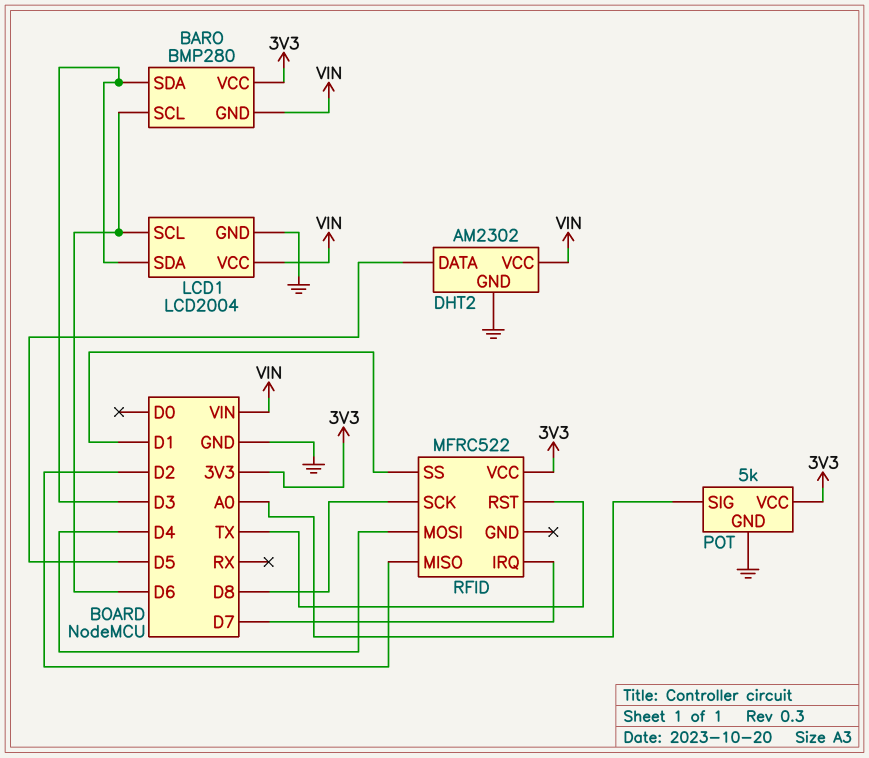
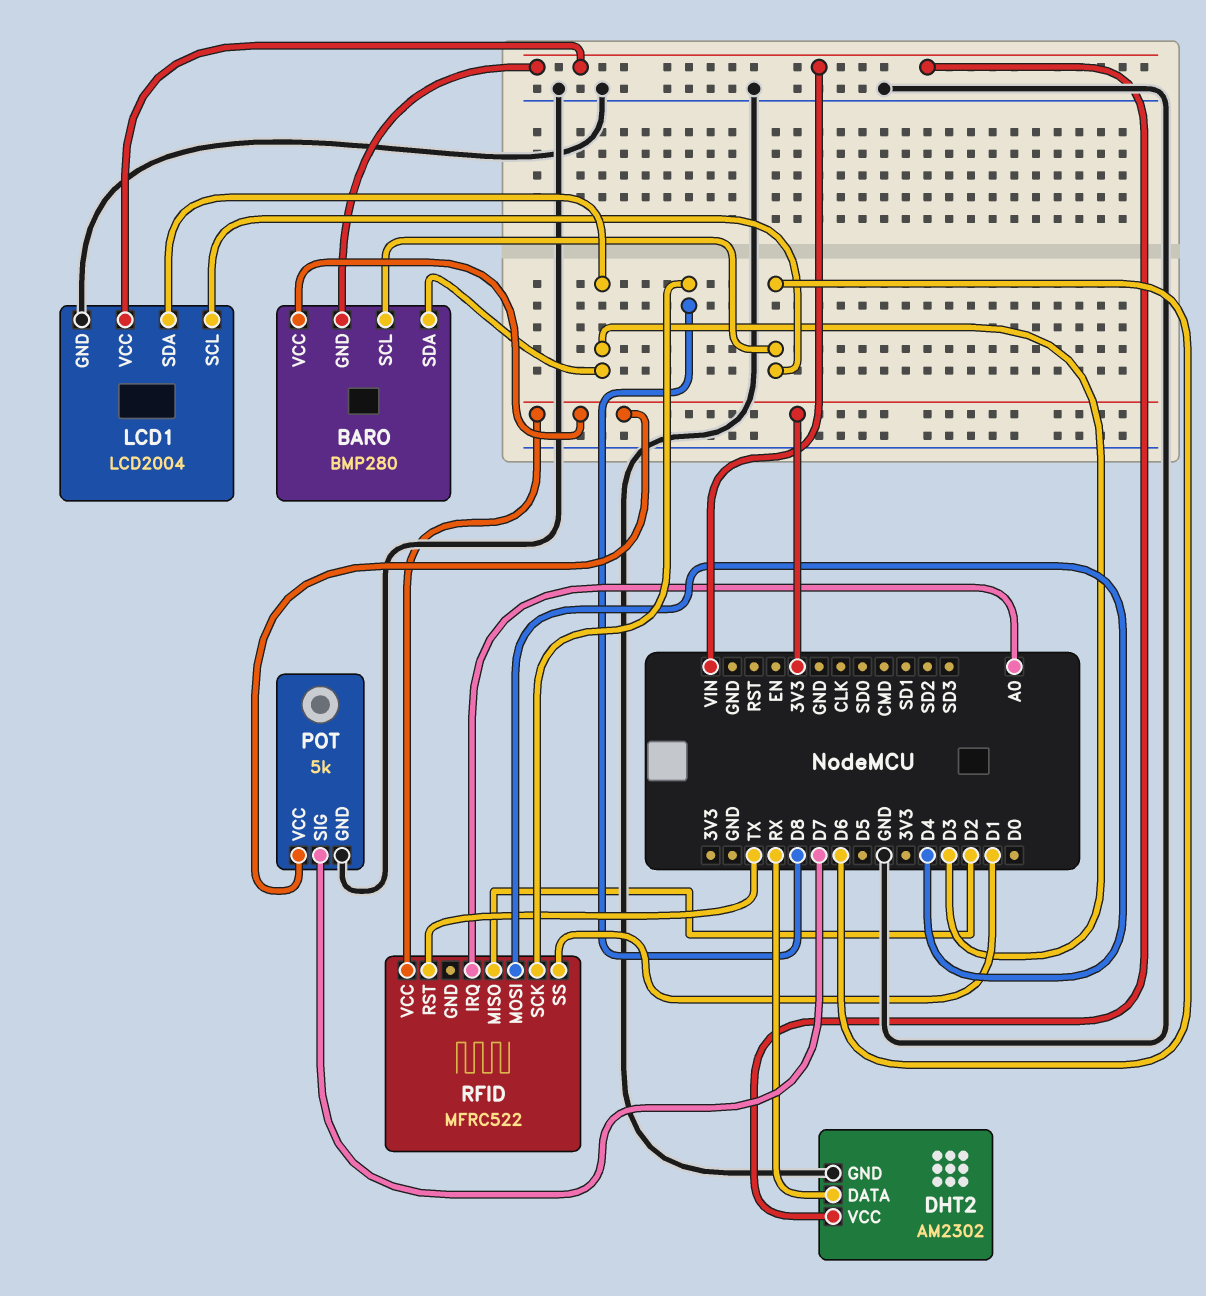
DHT2 pin DATA: D5 -> RX
POT pin SIG: A0 -> D7
RFID pin IRQ: D7 -> A0

